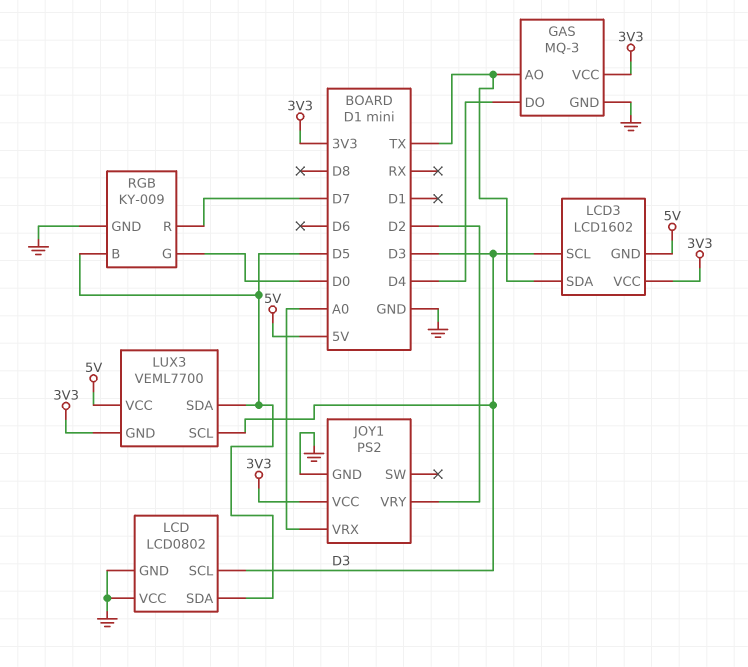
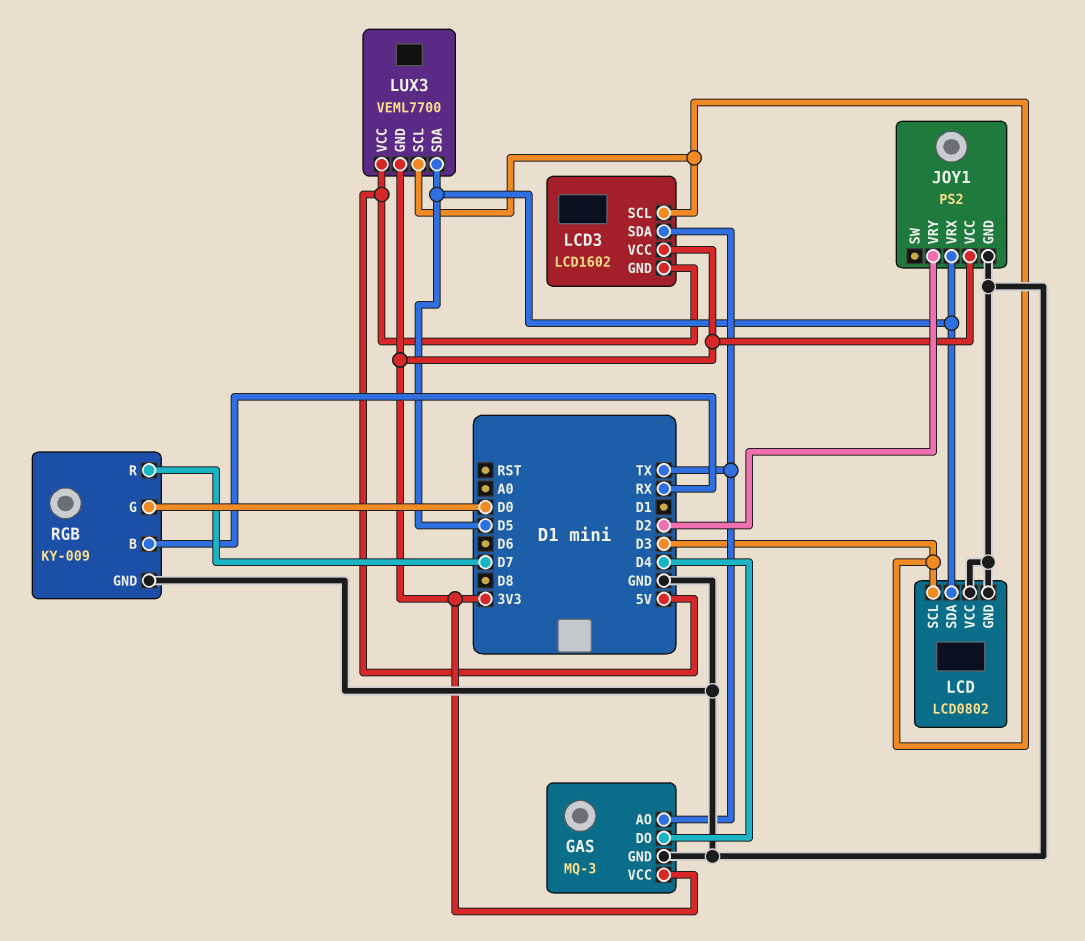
JOY1 pin VRX: A0 -> D5
RGB pin B: D5 -> RX

